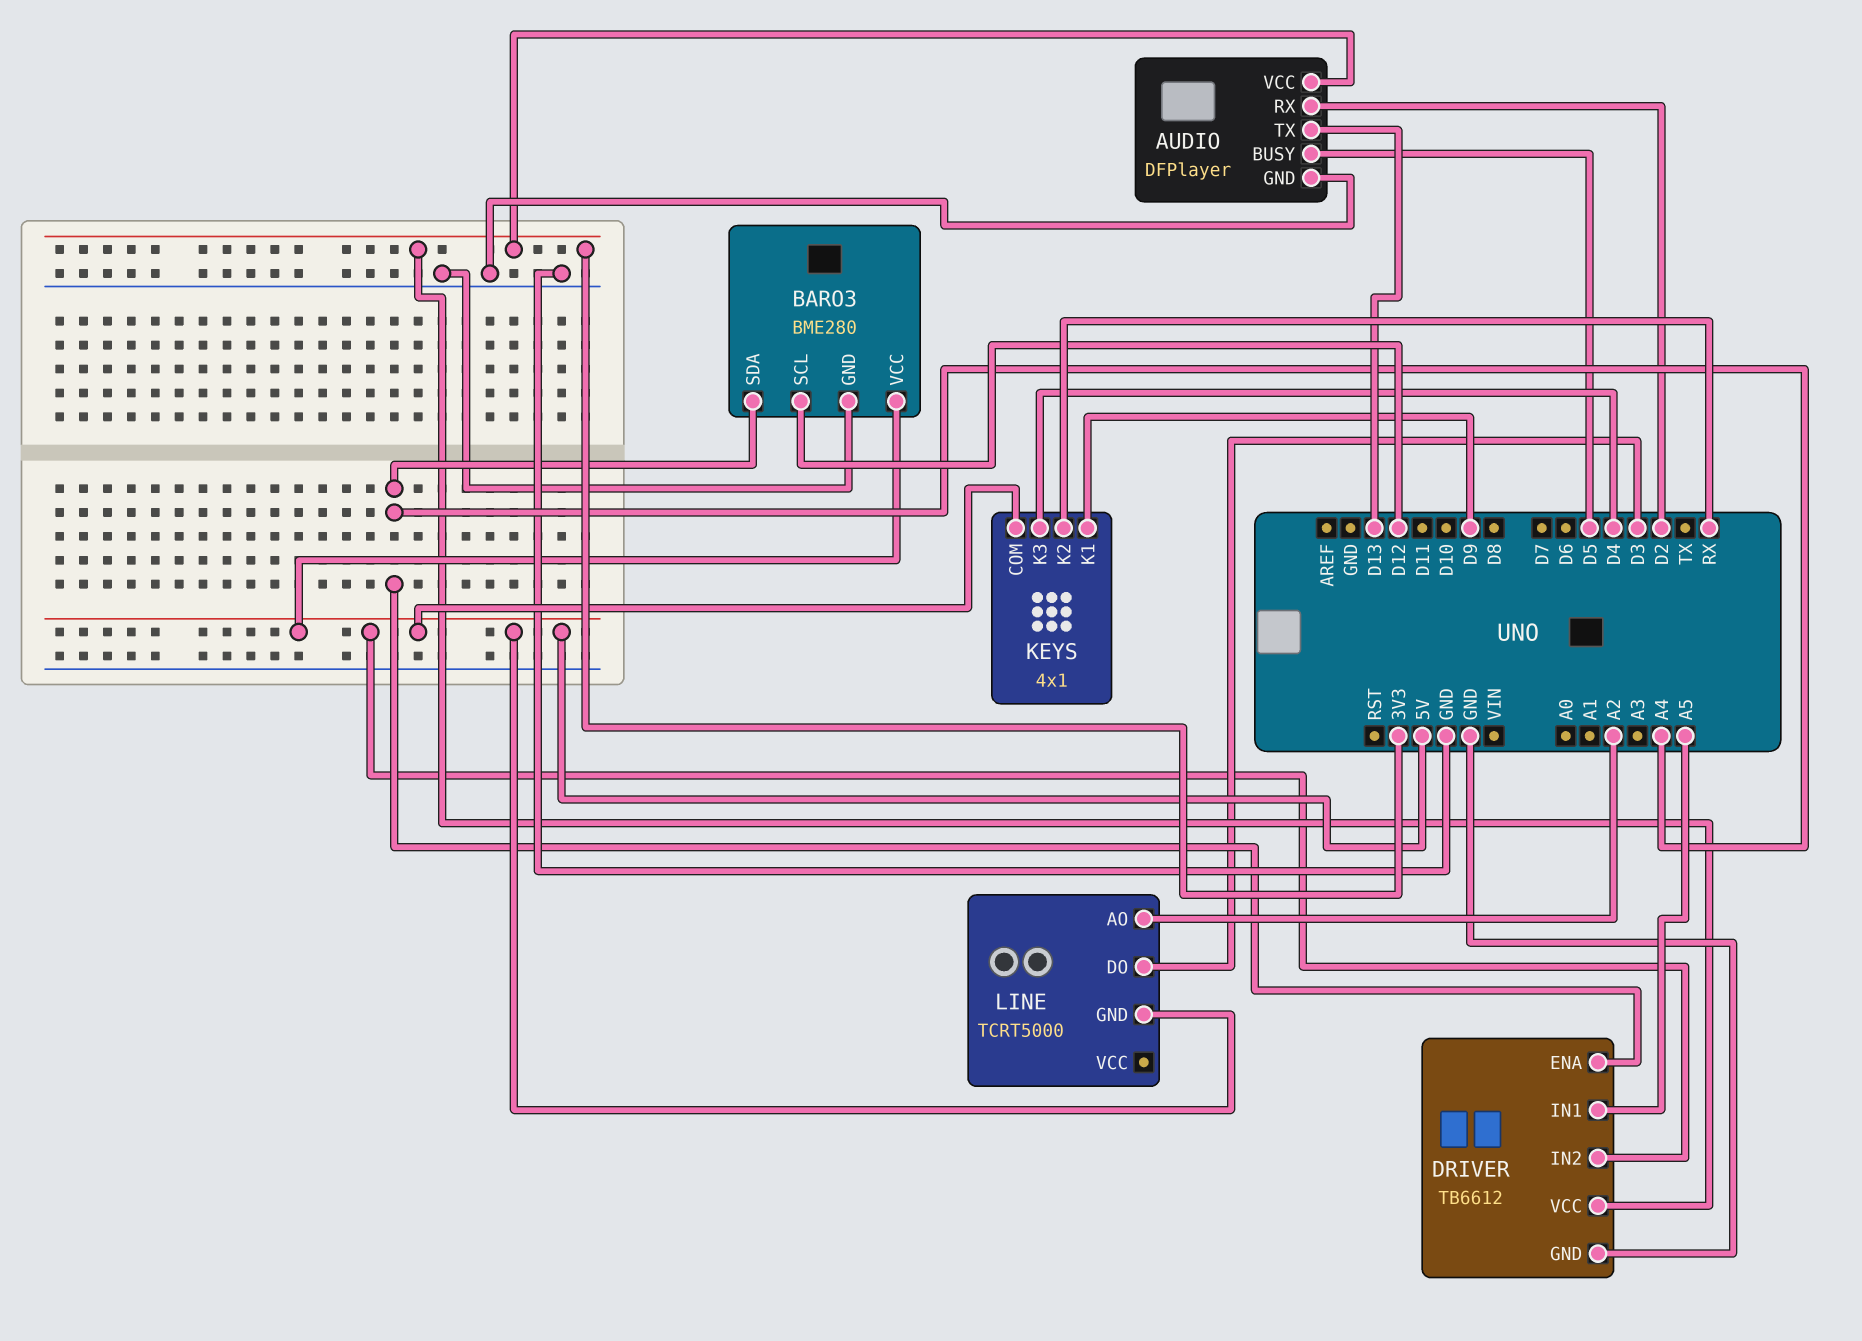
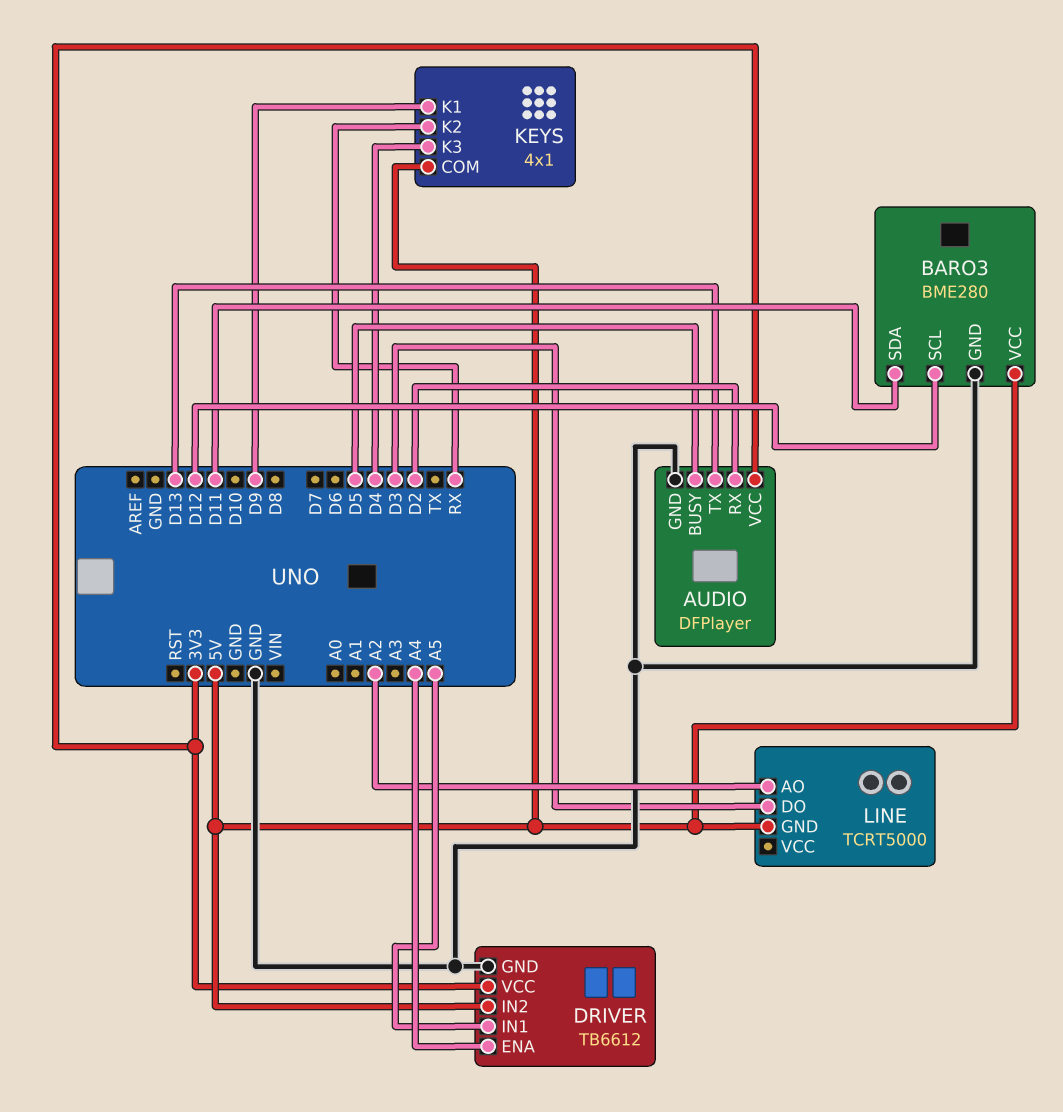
BARO3 pin SDA: A4 -> D11

